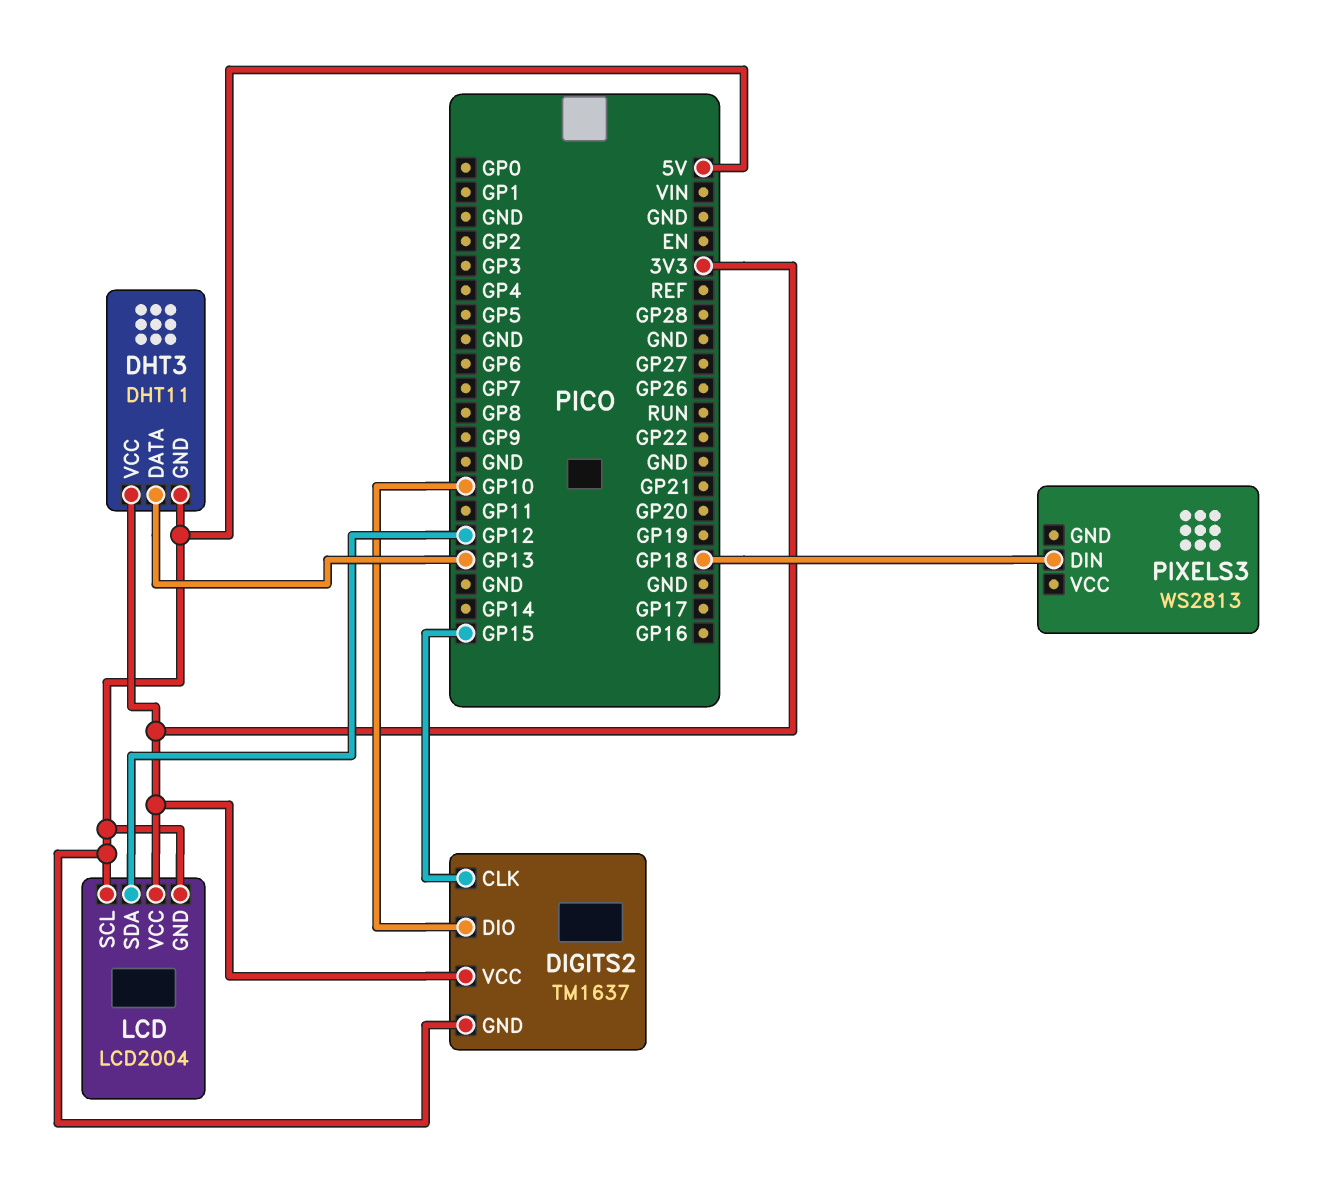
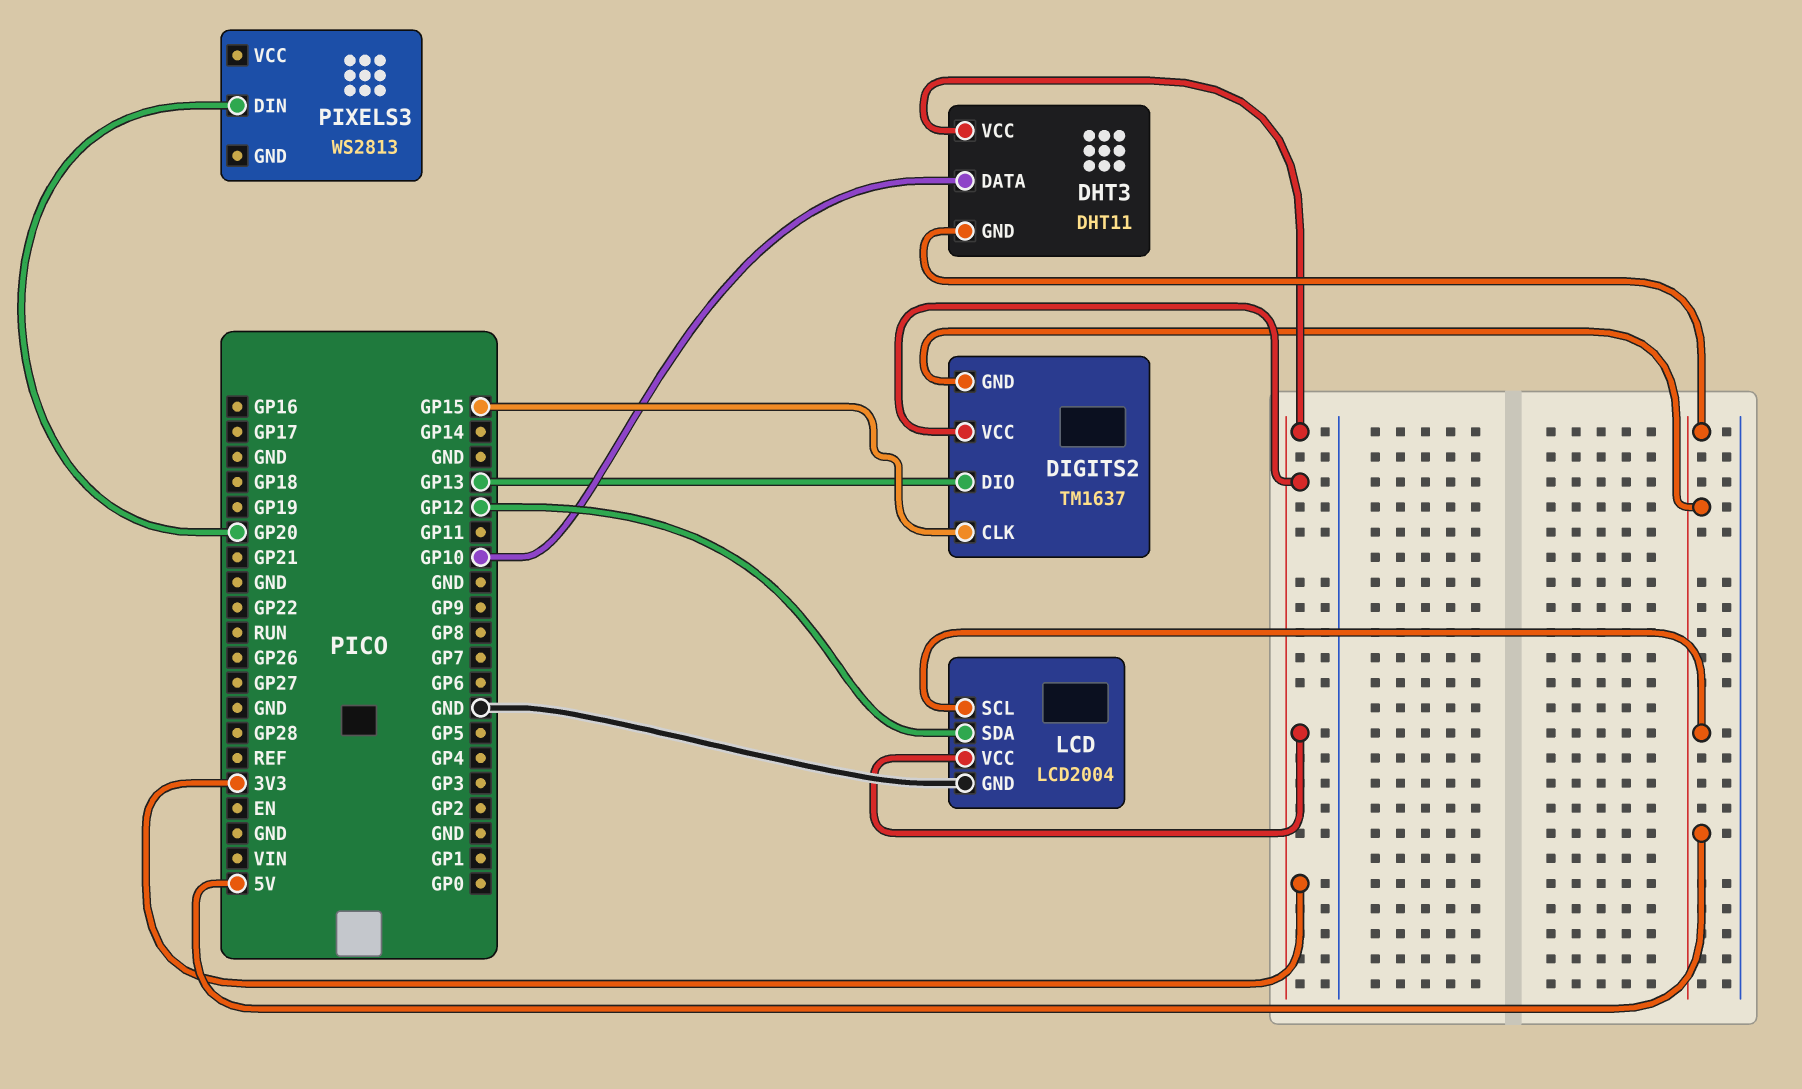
DHT3 pin DATA: GP13 -> GP10
DIGITS2 pin DIO: GP10 -> GP13
LCD pin GND: 5V -> GND
PIXELS3 pin DIN: GP18 -> GP20

